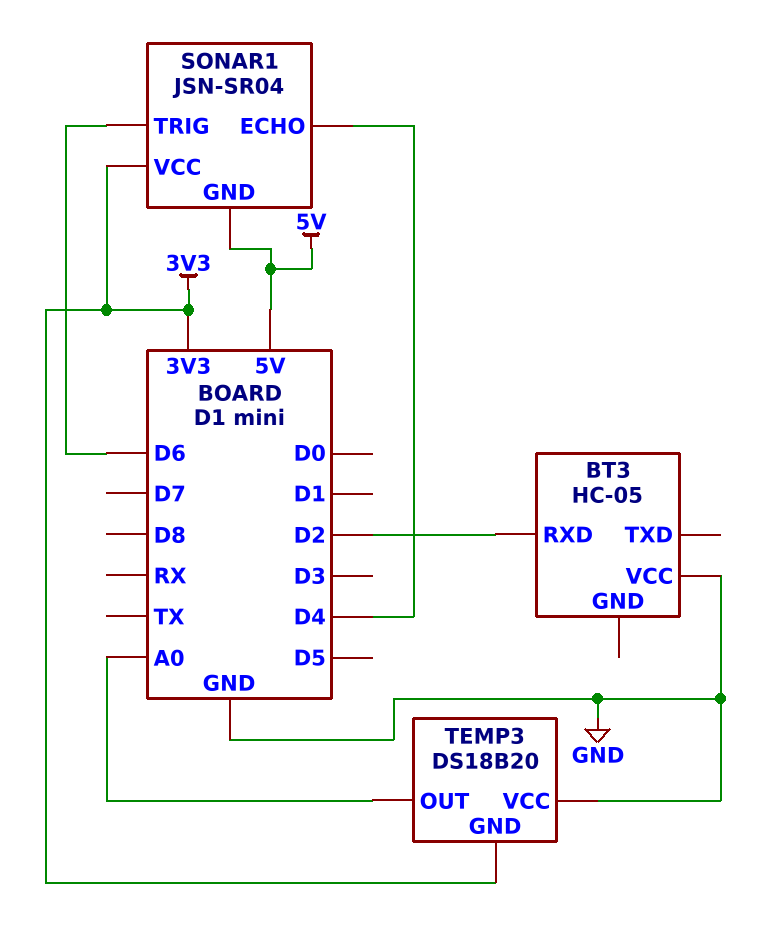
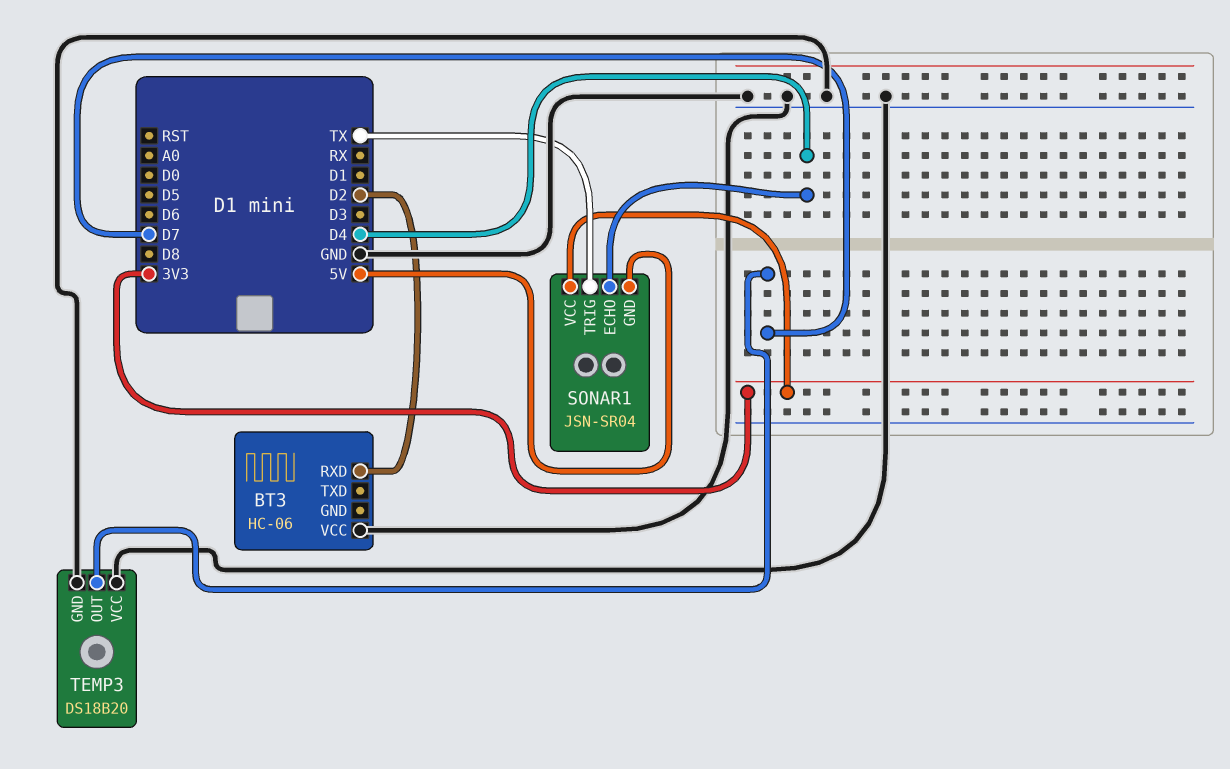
BT3: HC-05 -> HC-06
SONAR1 pin TRIG: D6 -> TX
TEMP3 pin GND: 3V3 -> GND
TEMP3 pin OUT: A0 -> D7

